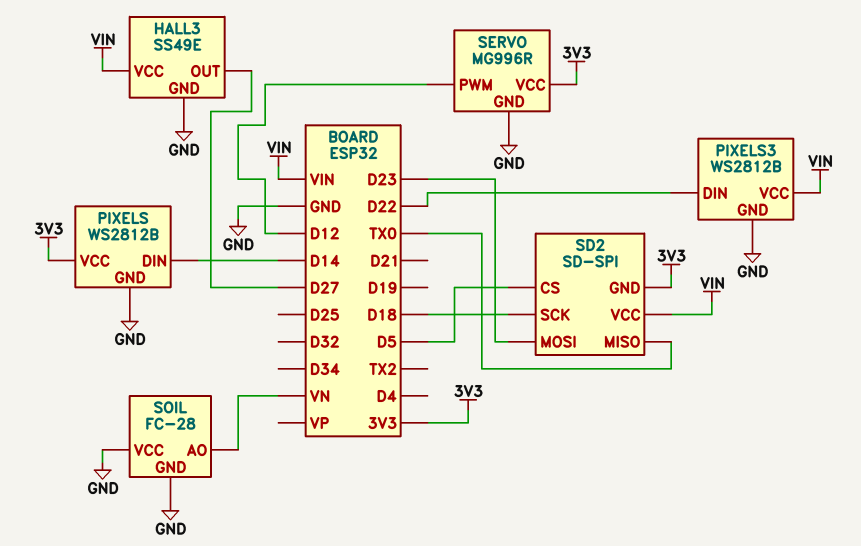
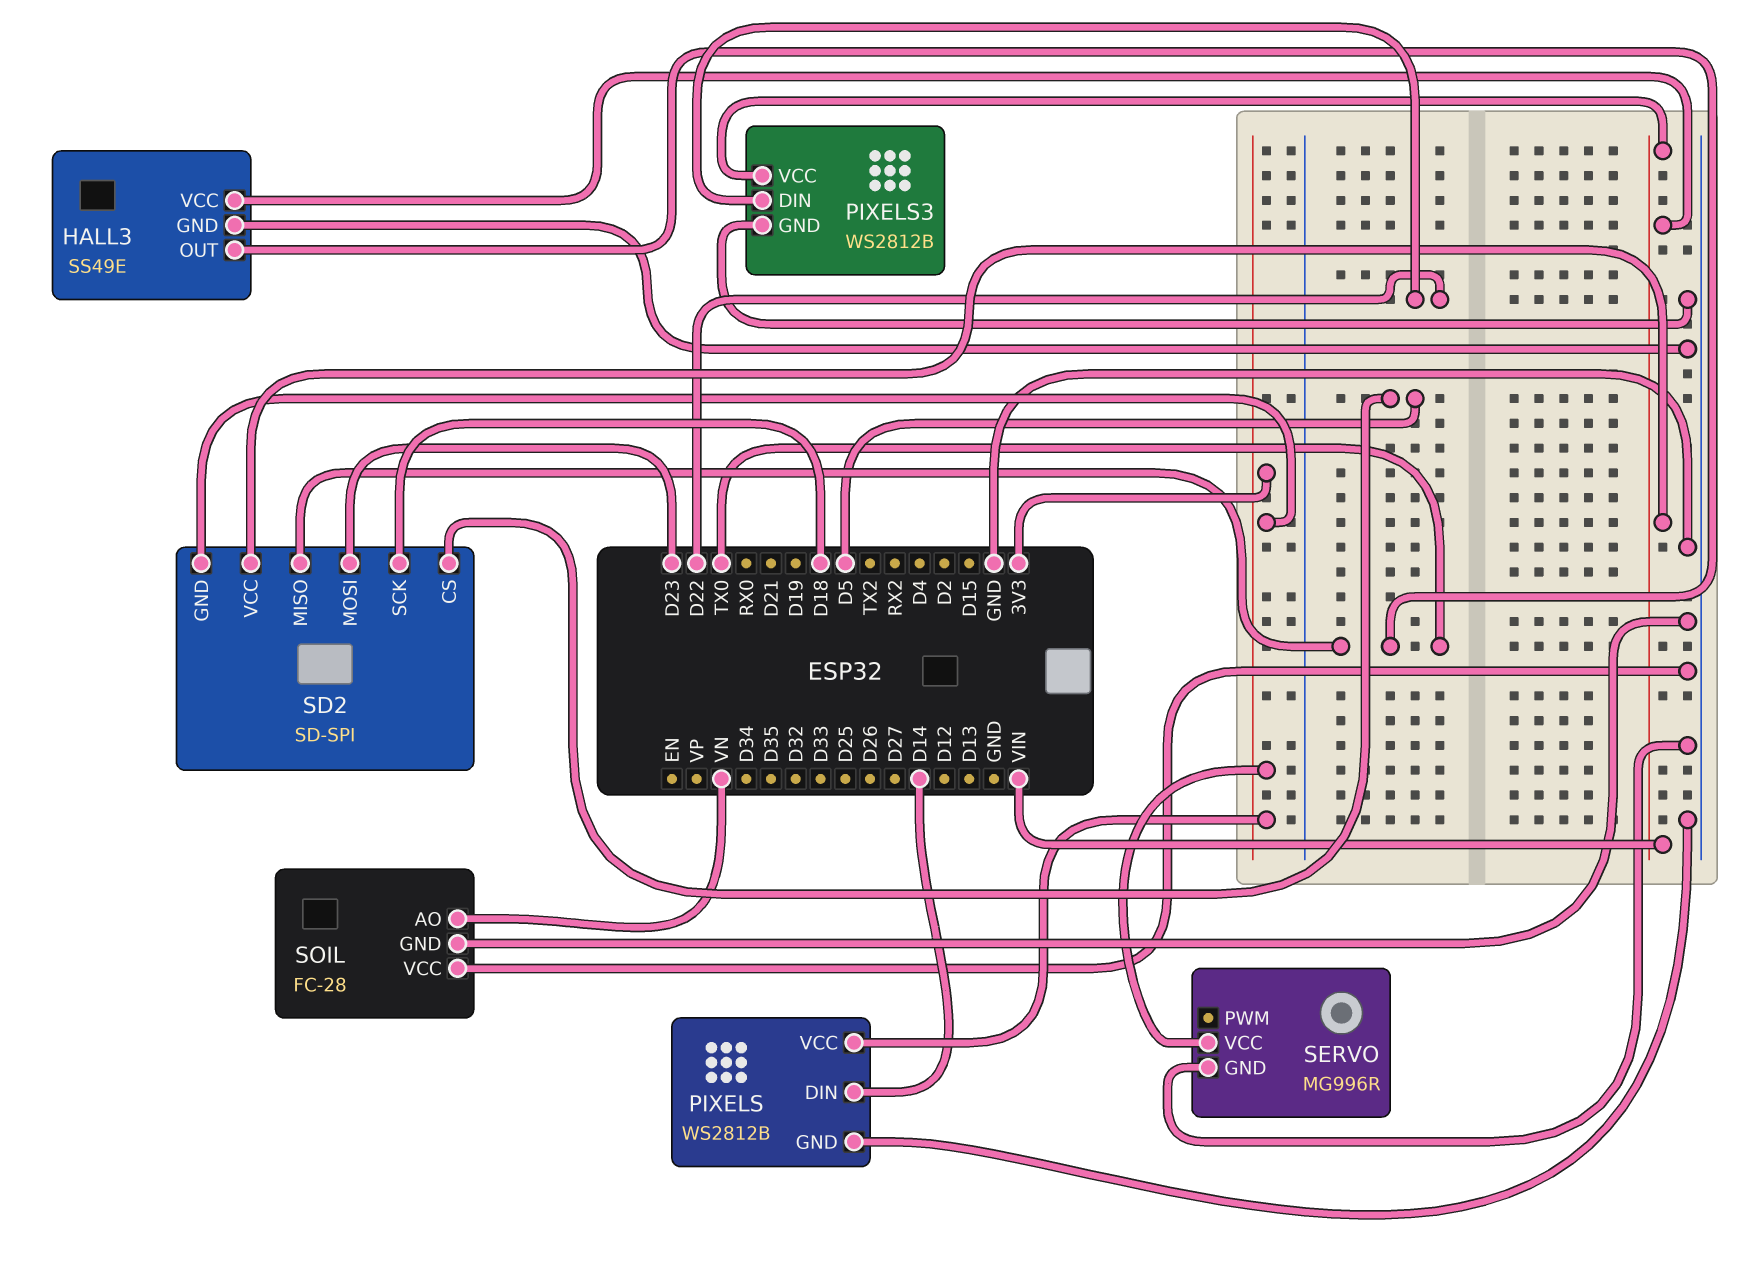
HALL3 pin OUT: D27 -> TX0
SERVO pin PWM: D12 -> none

